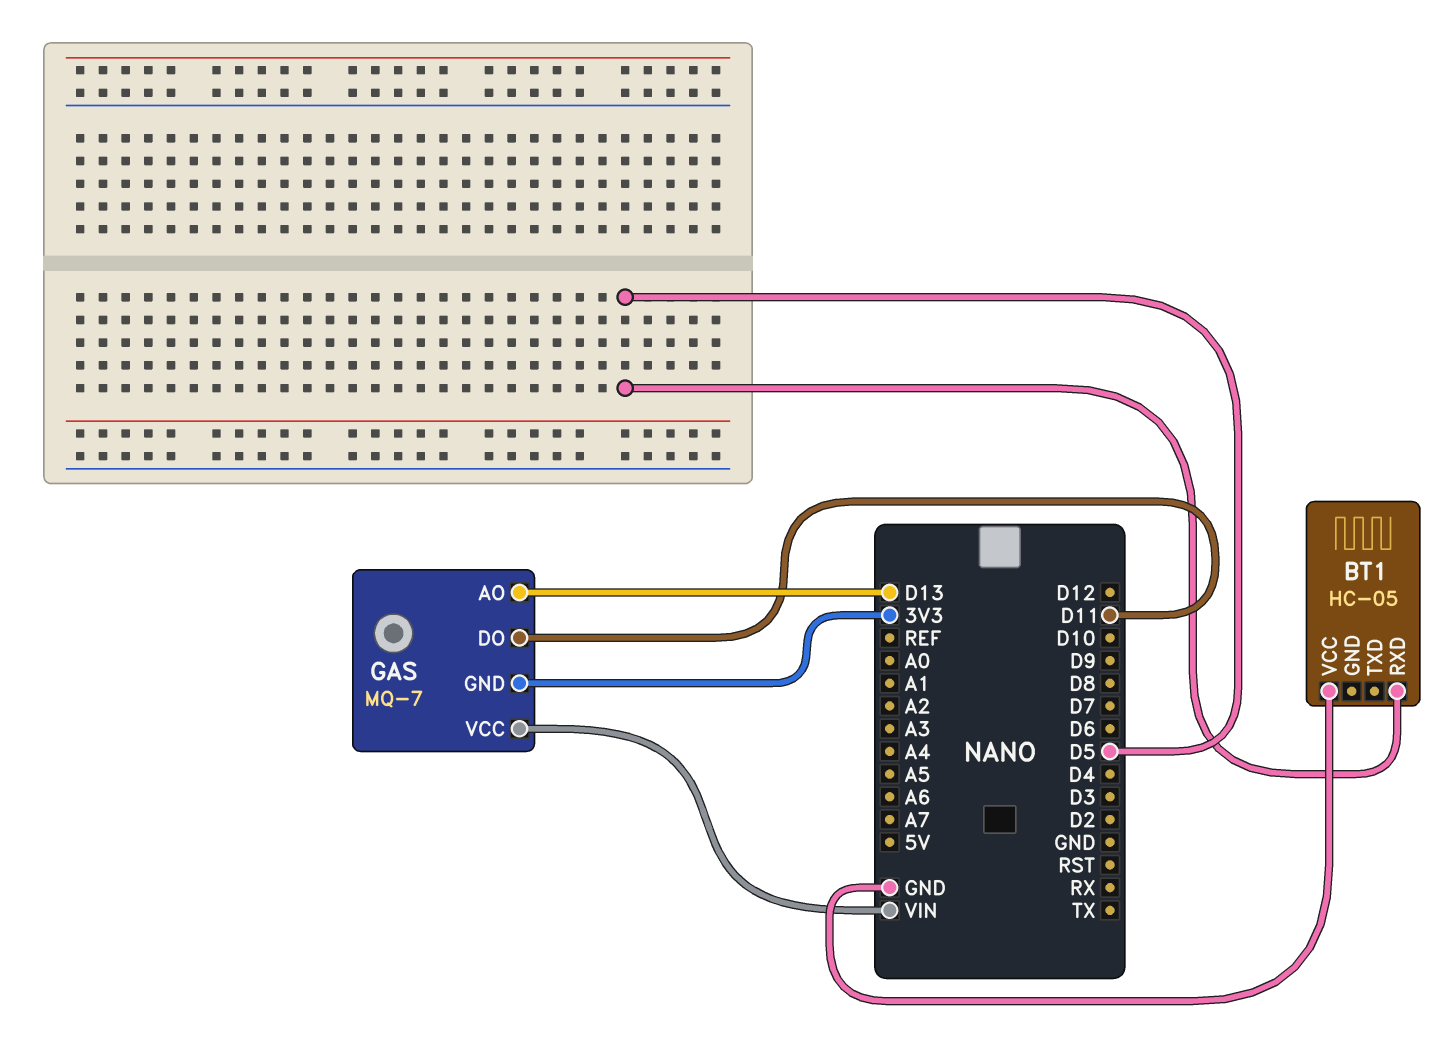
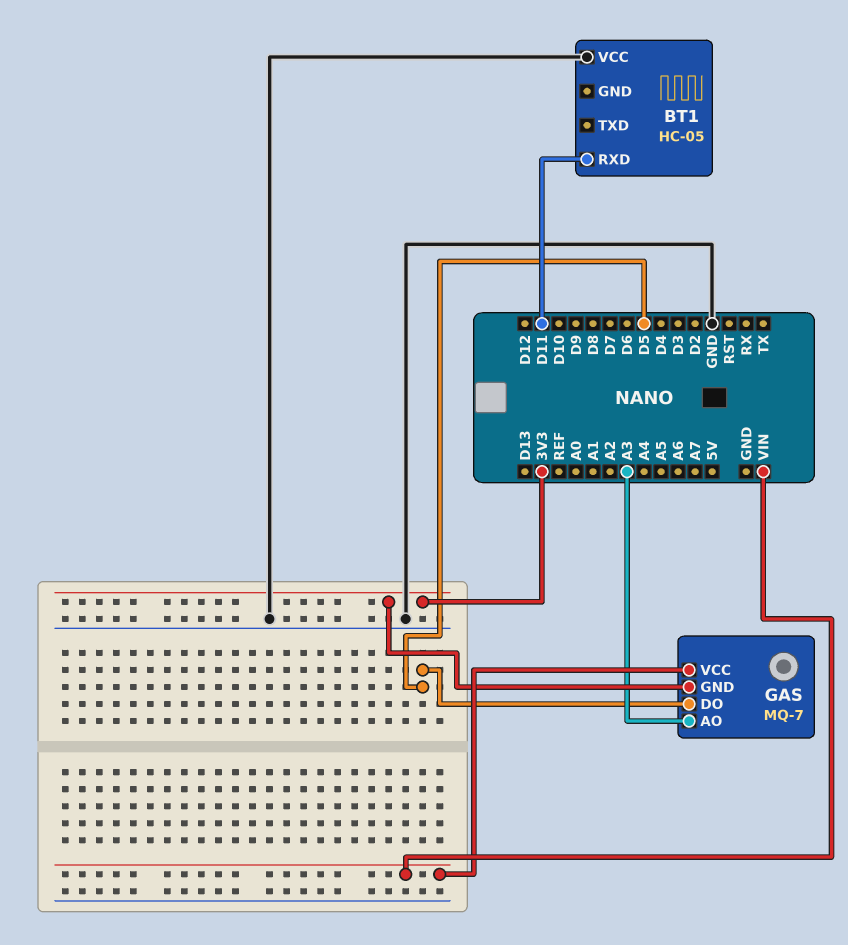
BT1 pin RXD: D5 -> D11
GAS pin AO: D13 -> A3
GAS pin DO: D11 -> D5

